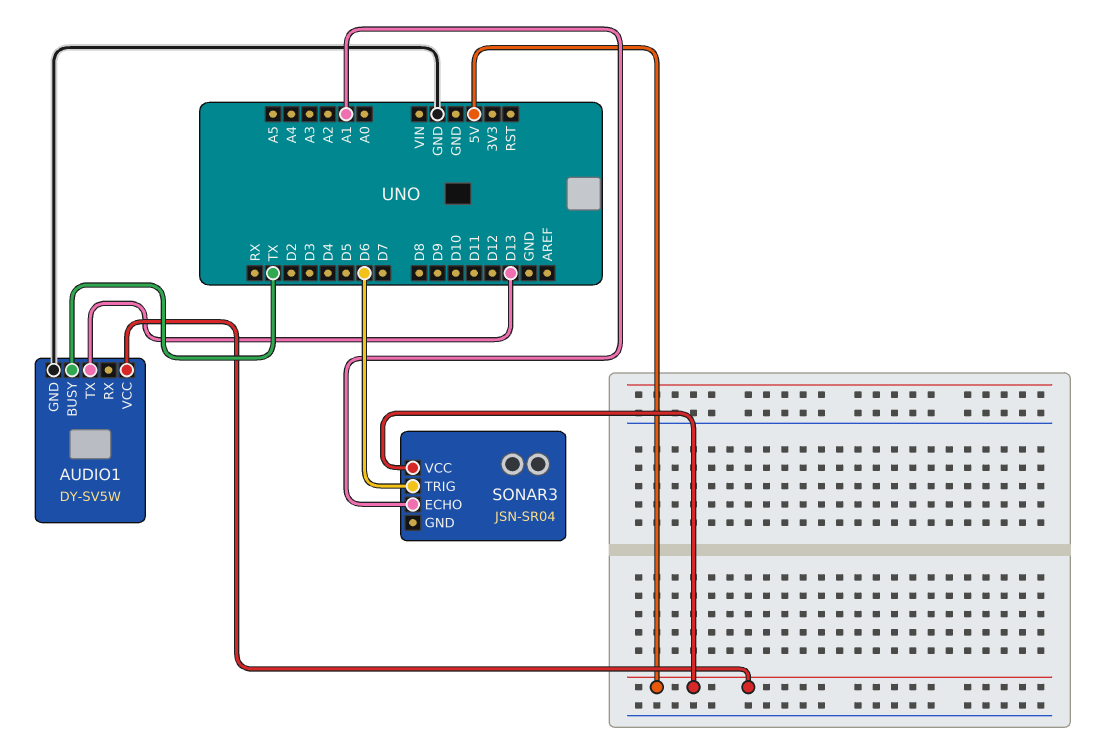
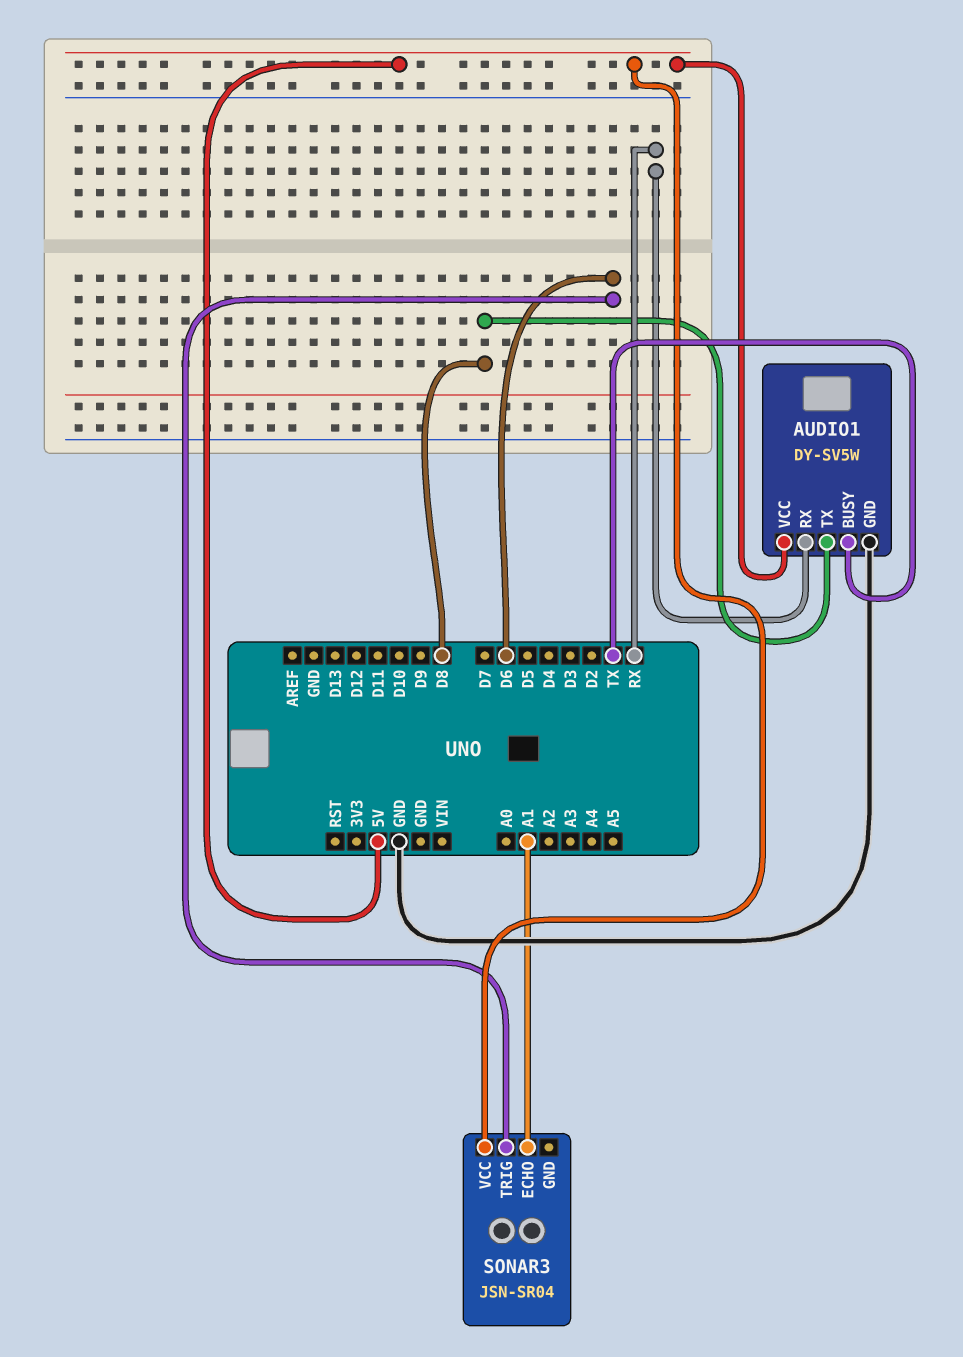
AUDIO1 pin RX: none -> RX
AUDIO1 pin TX: D13 -> D8

